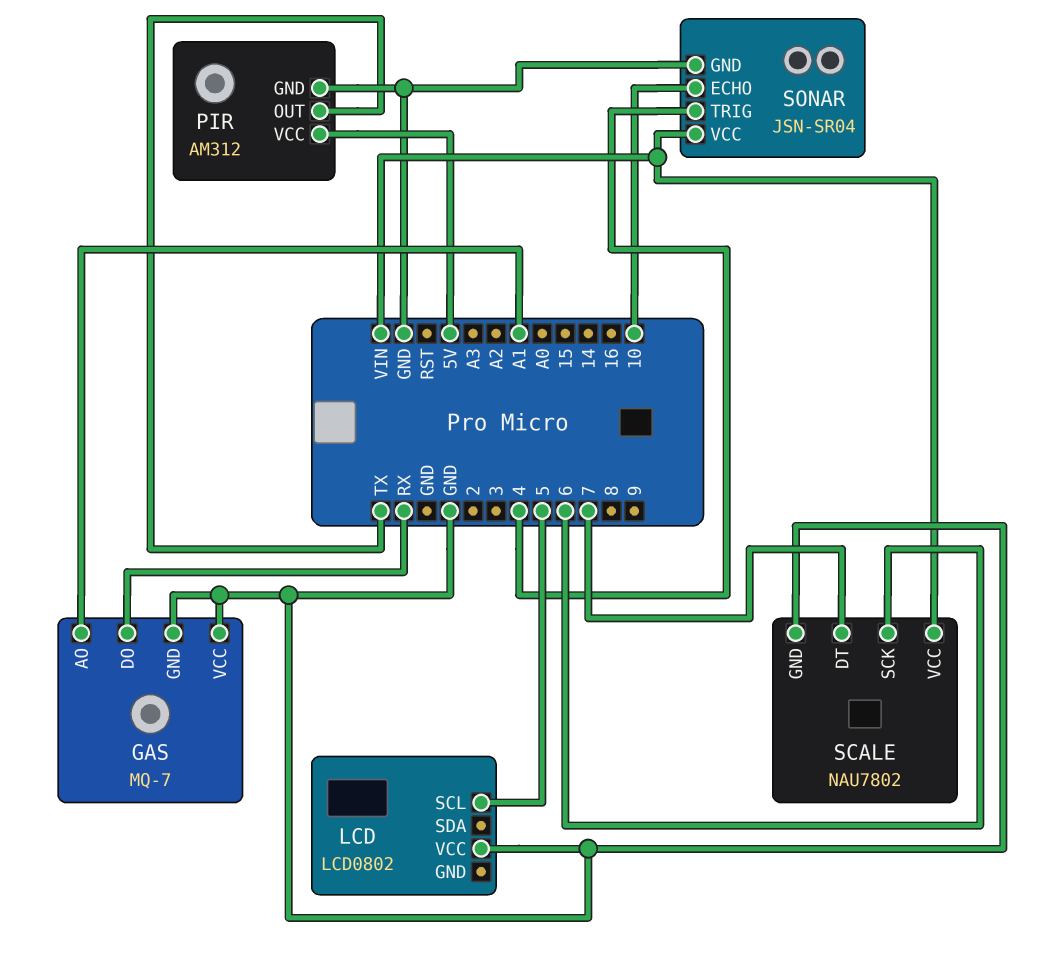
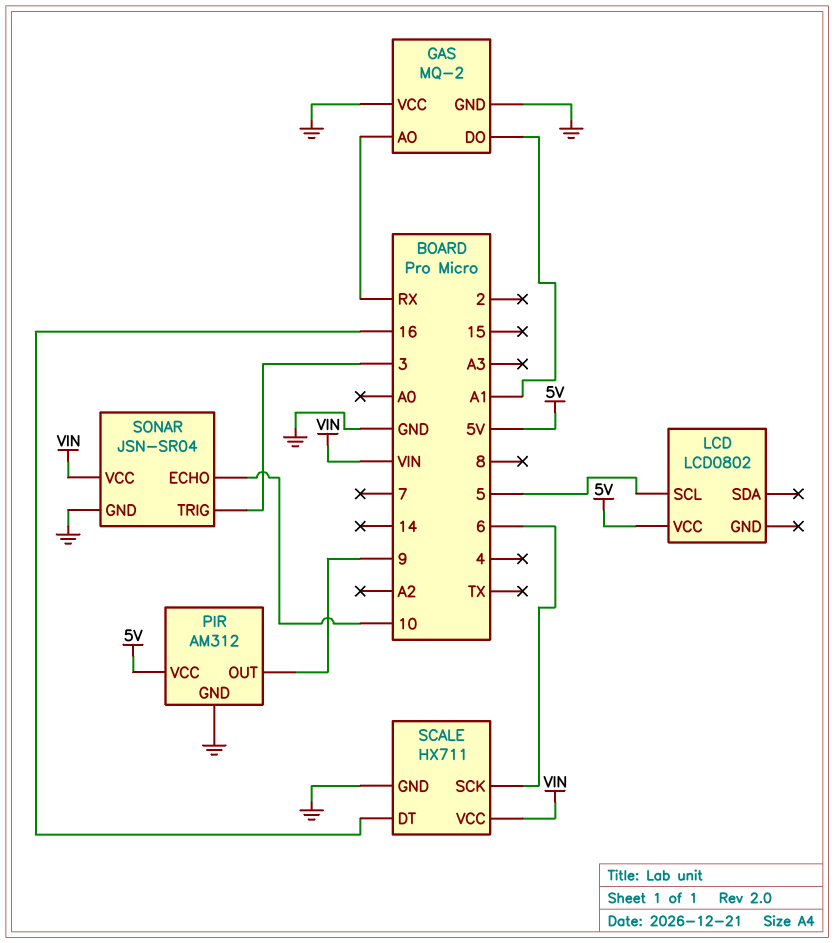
GAS: MQ-7 -> MQ-2
GAS pin AO: A1 -> RX
GAS pin DO: RX -> A1
LCD pin VCC: GND -> 5V
PIR pin OUT: TX -> 9
SCALE: NAU7802 -> HX711
SCALE pin DT: 7 -> 16
SONAR pin TRIG: 4 -> 3

